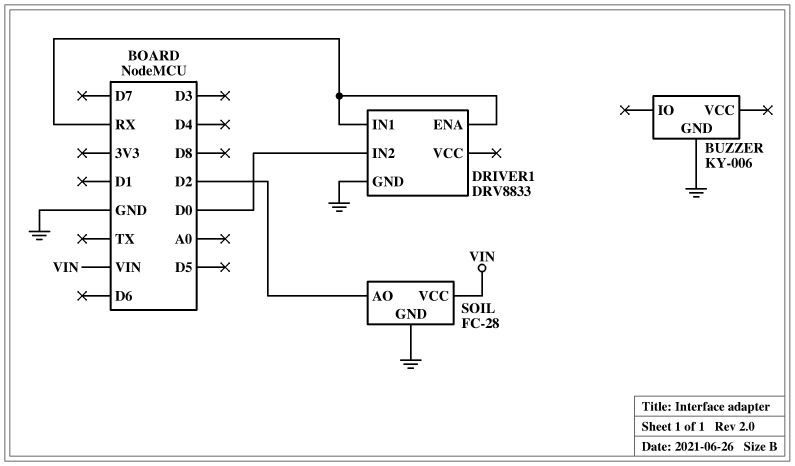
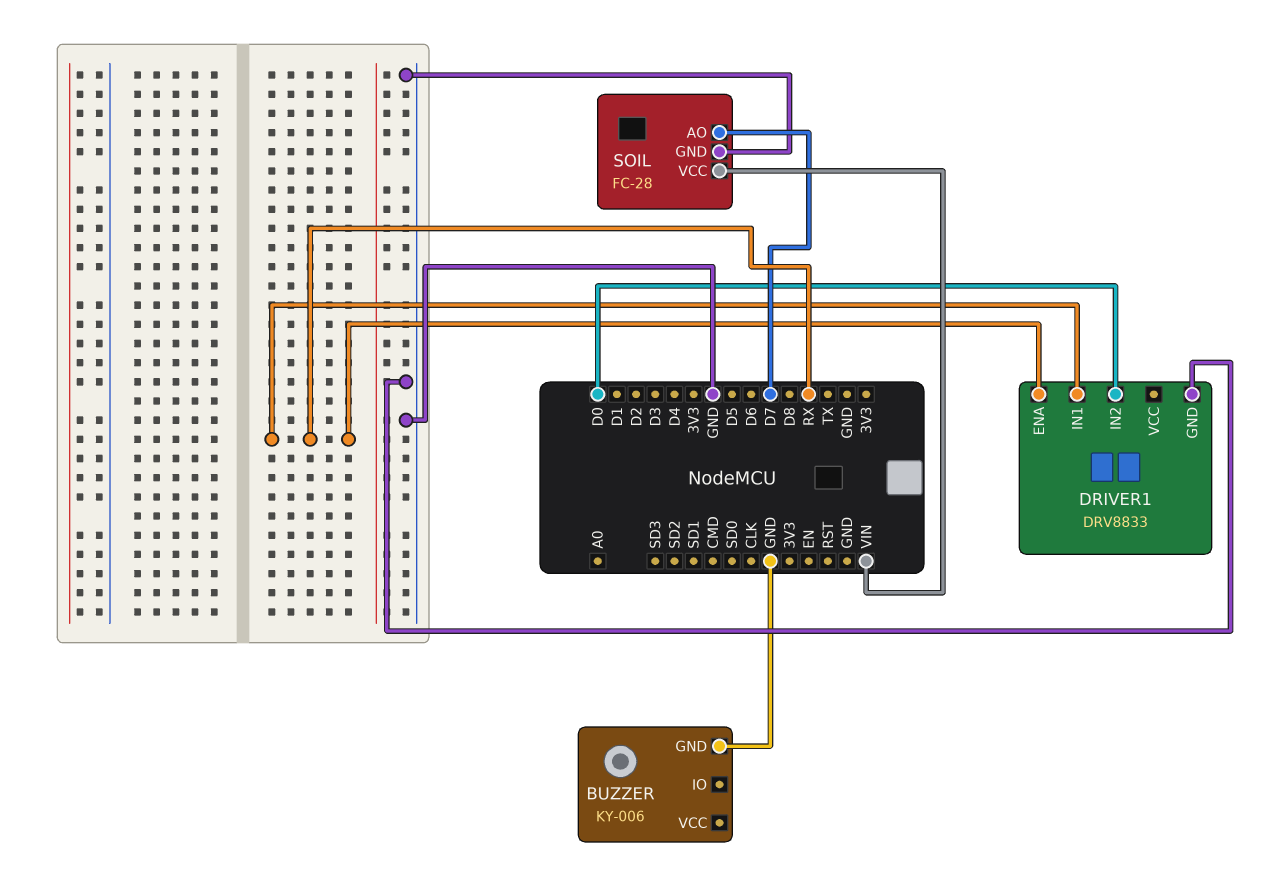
SOIL pin AO: D2 -> D7

